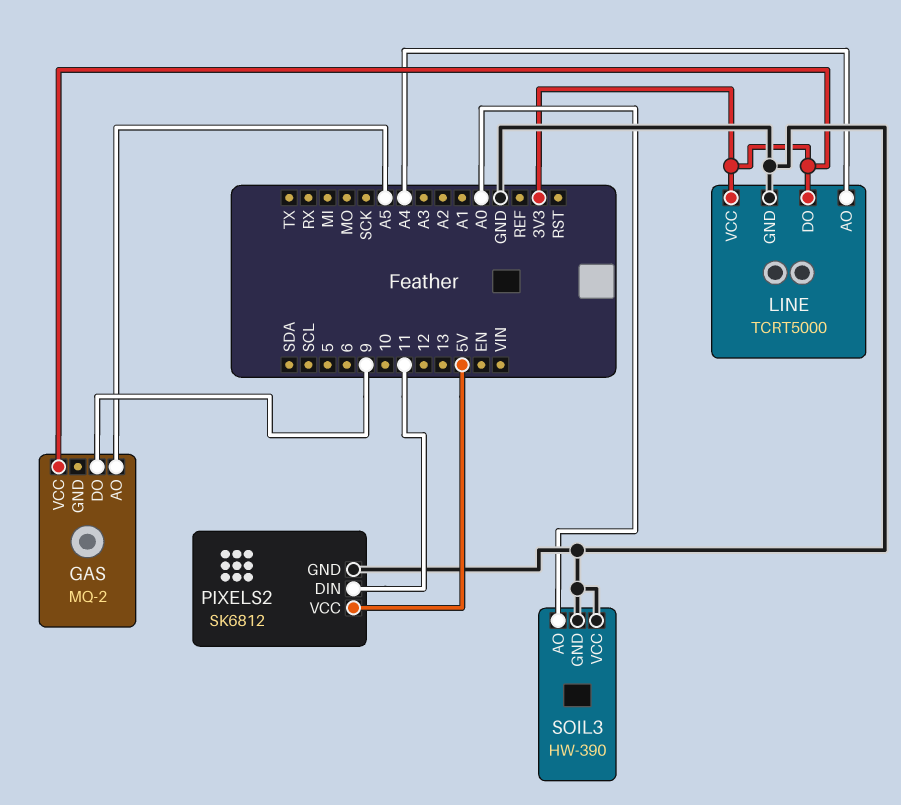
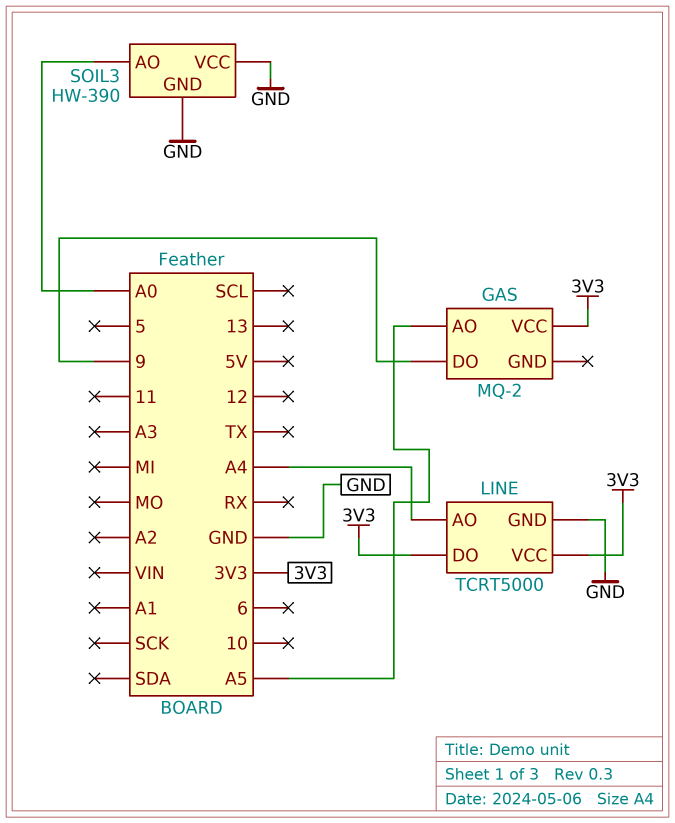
PIXELS2: SK6812 -> none
PIXELS2 pin DIN: 11 -> none
PIXELS2 pin GND: GND -> none
PIXELS2 pin VCC: 5V -> none

